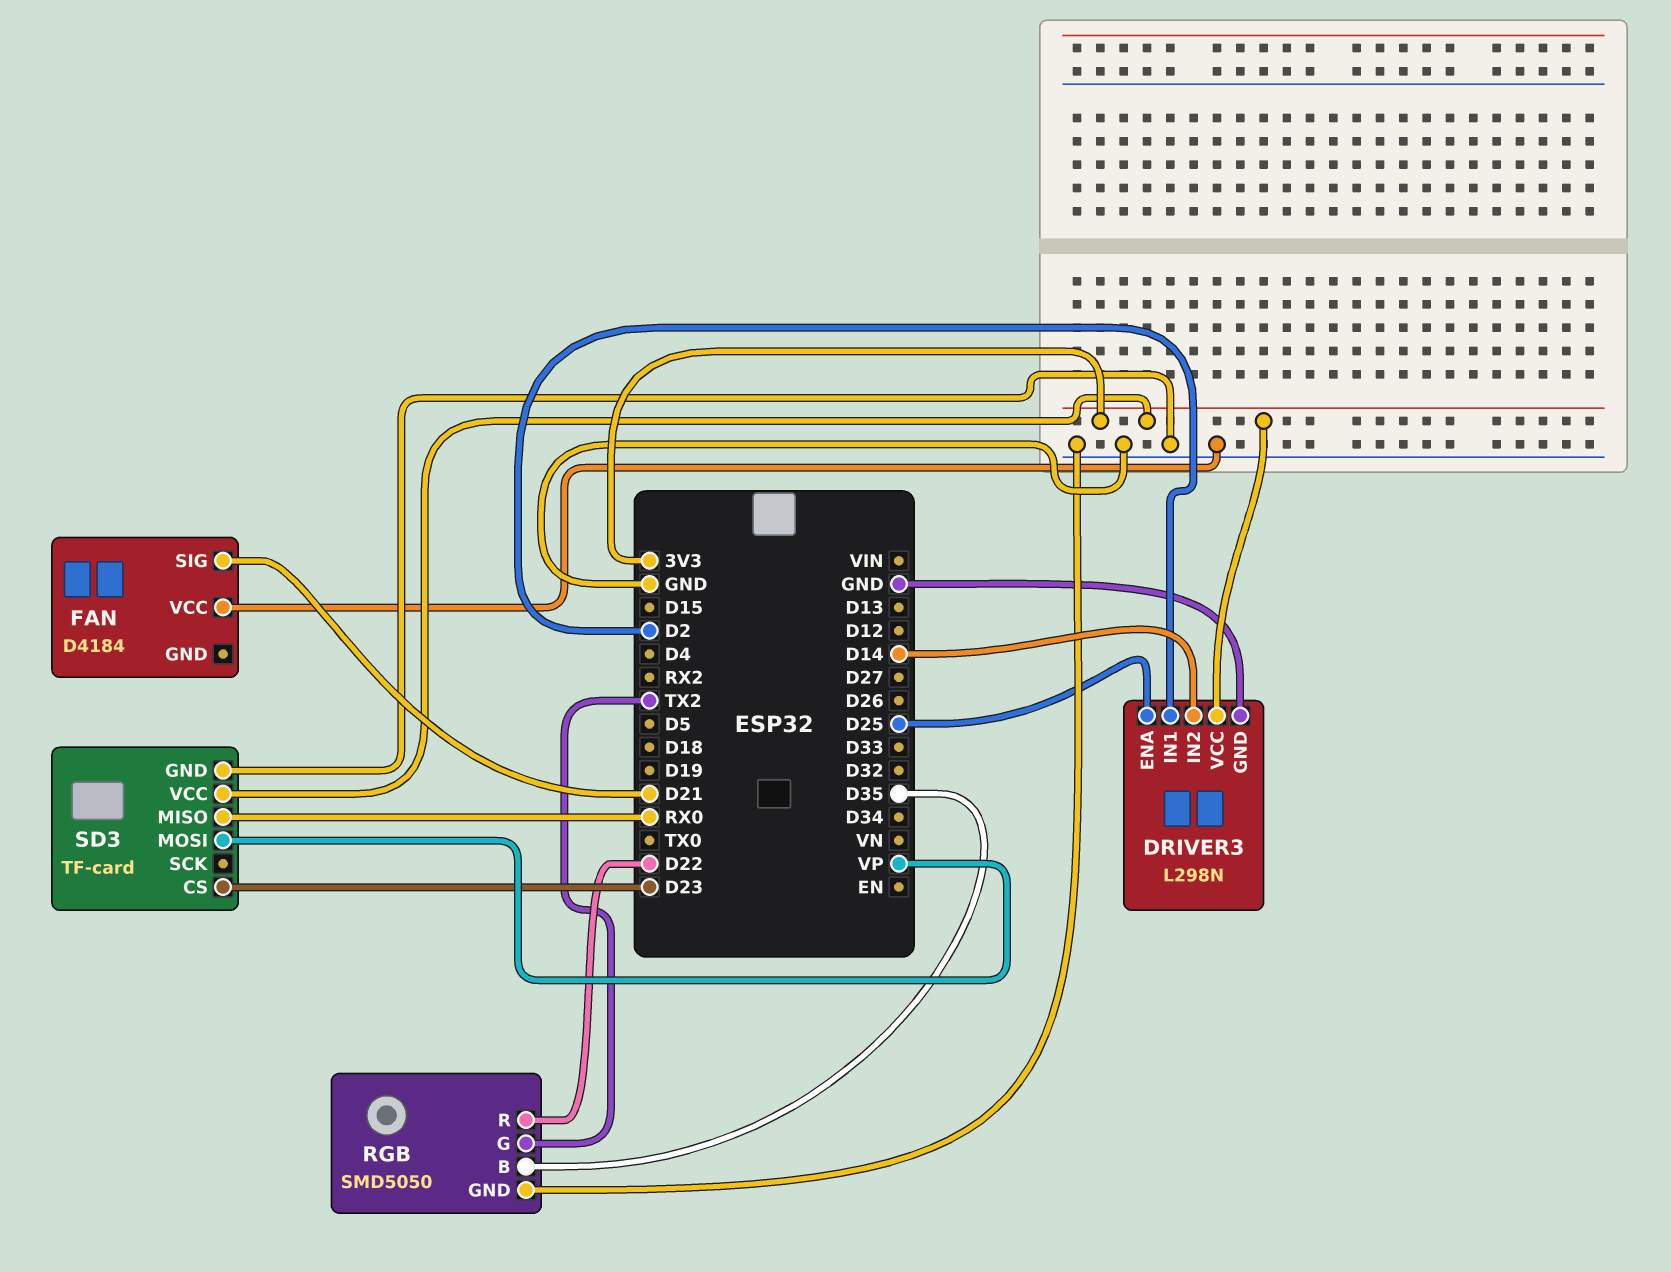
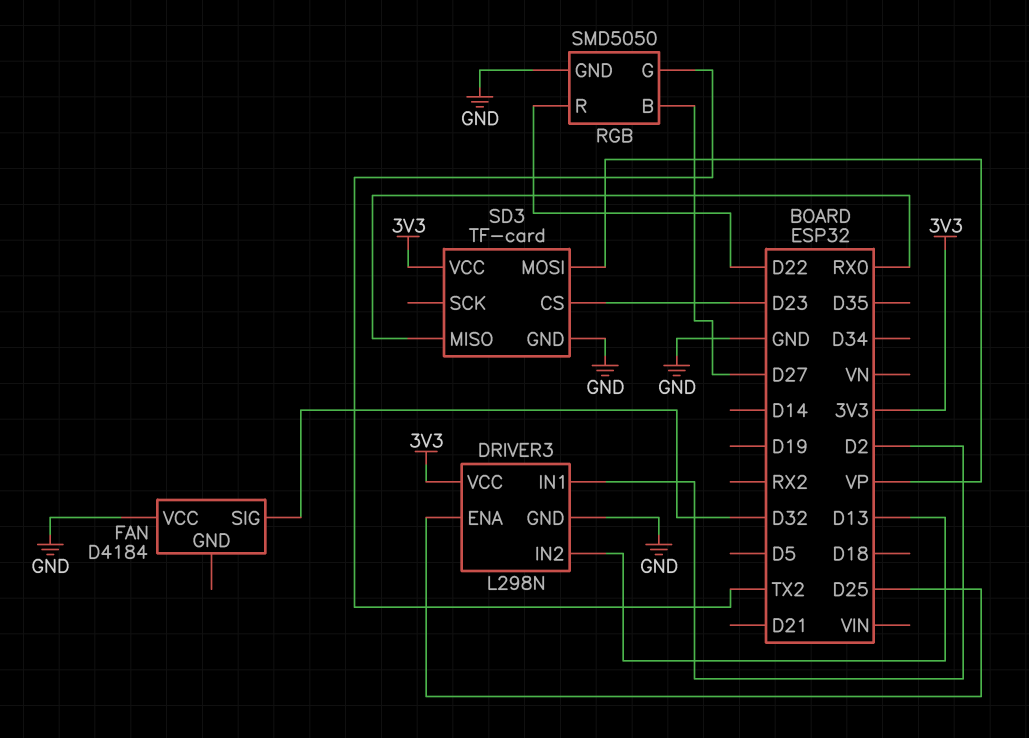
DRIVER3 pin IN2: D14 -> D13
FAN pin SIG: D21 -> D32
RGB pin B: D35 -> D27

